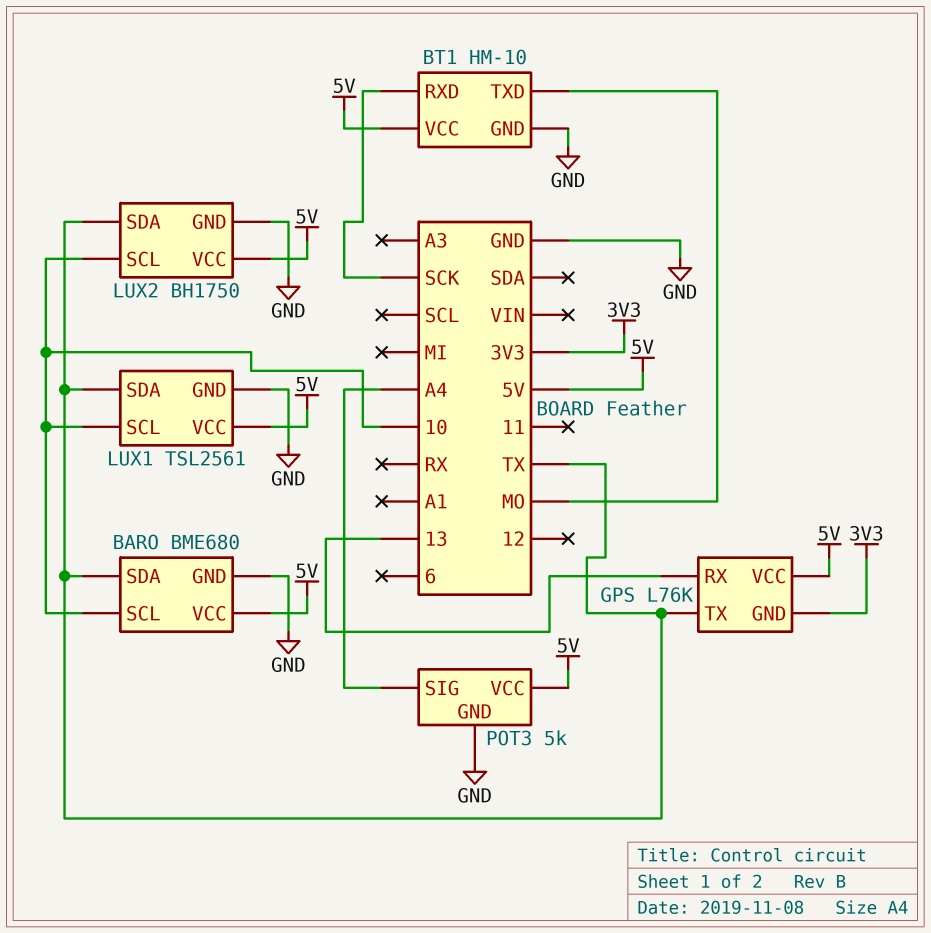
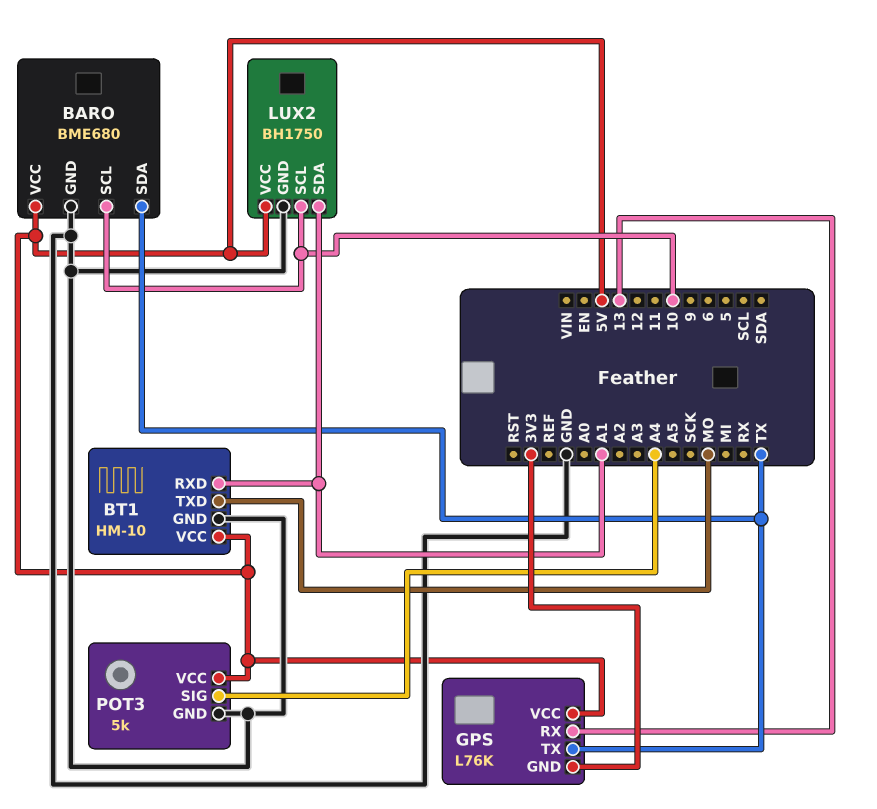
BT1 pin RXD: SCK -> A1
LUX1: TSL2561 -> none
LUX1 pin GND: GND -> none
LUX1 pin SCL: 10 -> none
LUX1 pin SDA: TX -> none
LUX1 pin VCC: 5V -> none
LUX2 pin SDA: TX -> A1

